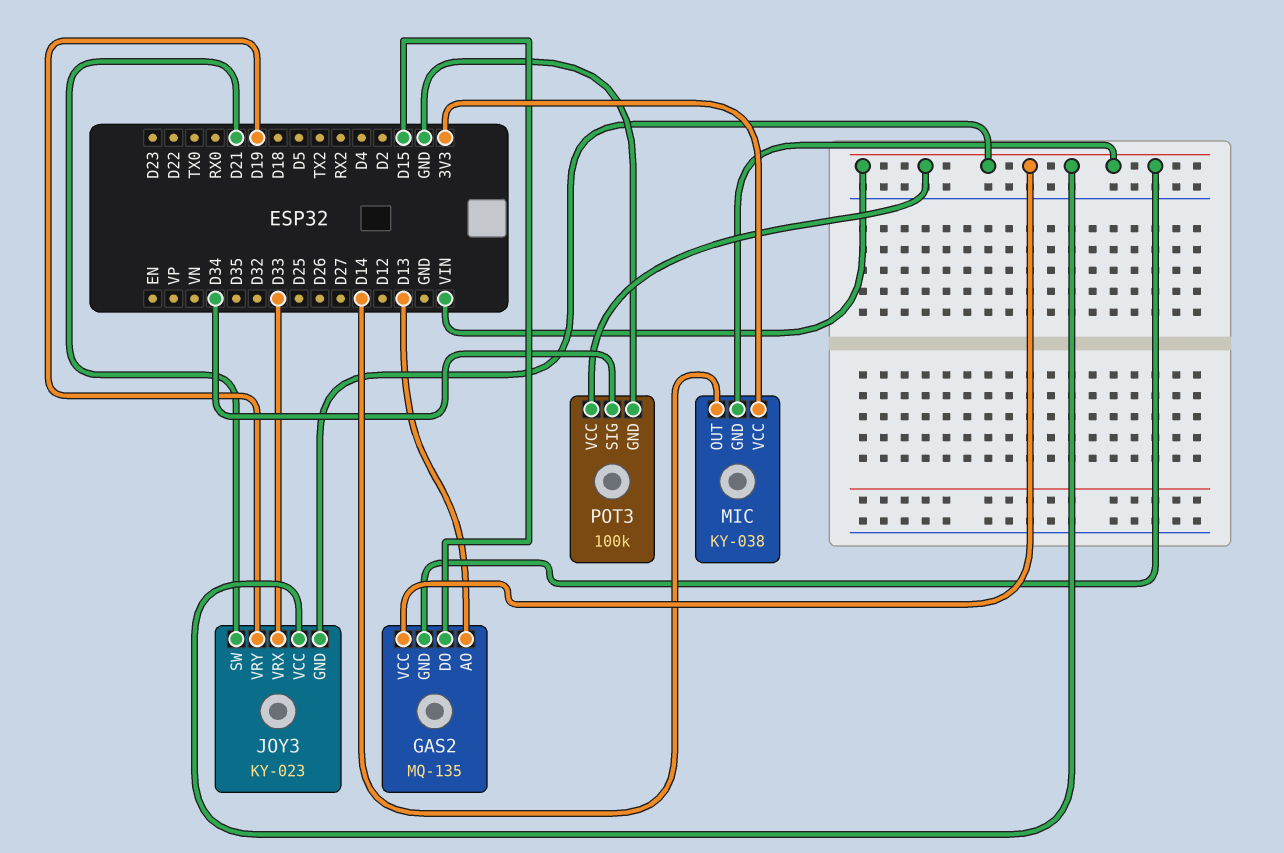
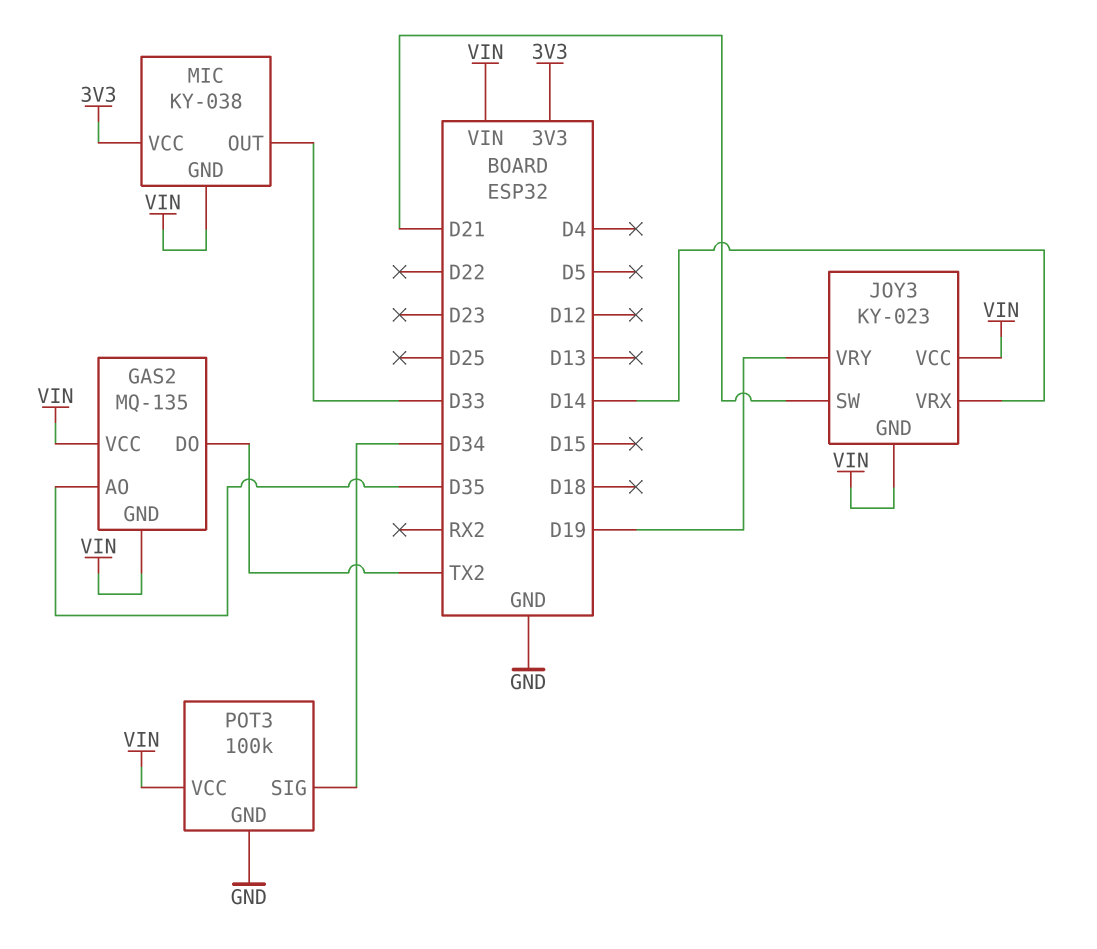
GAS2 pin AO: D13 -> D35
GAS2 pin DO: D15 -> TX2
JOY3 pin VRX: D33 -> D14
MIC pin OUT: D14 -> D33

